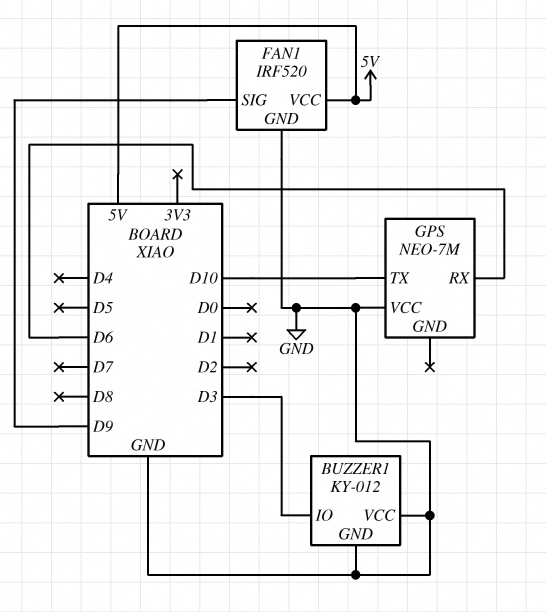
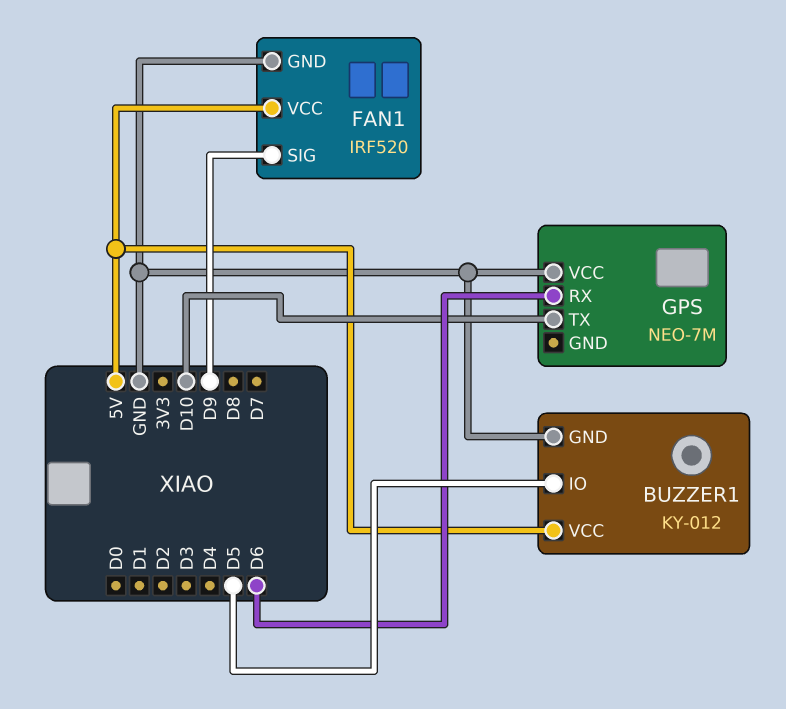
BUZZER1 pin IO: D3 -> D5
BUZZER1 pin VCC: GND -> 5V

